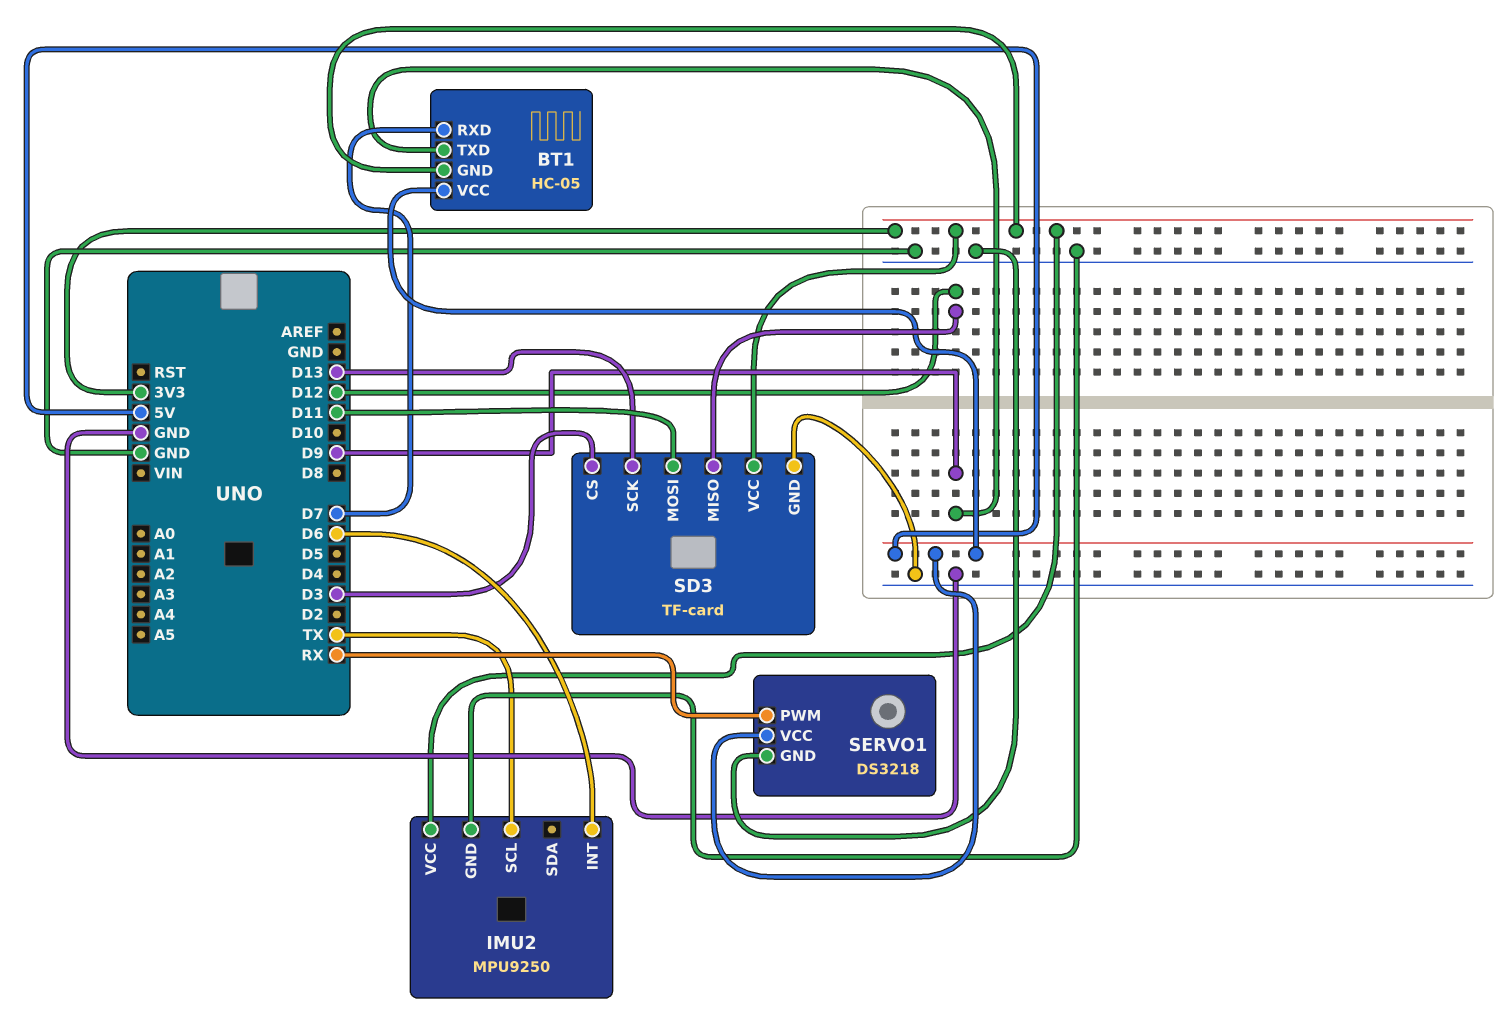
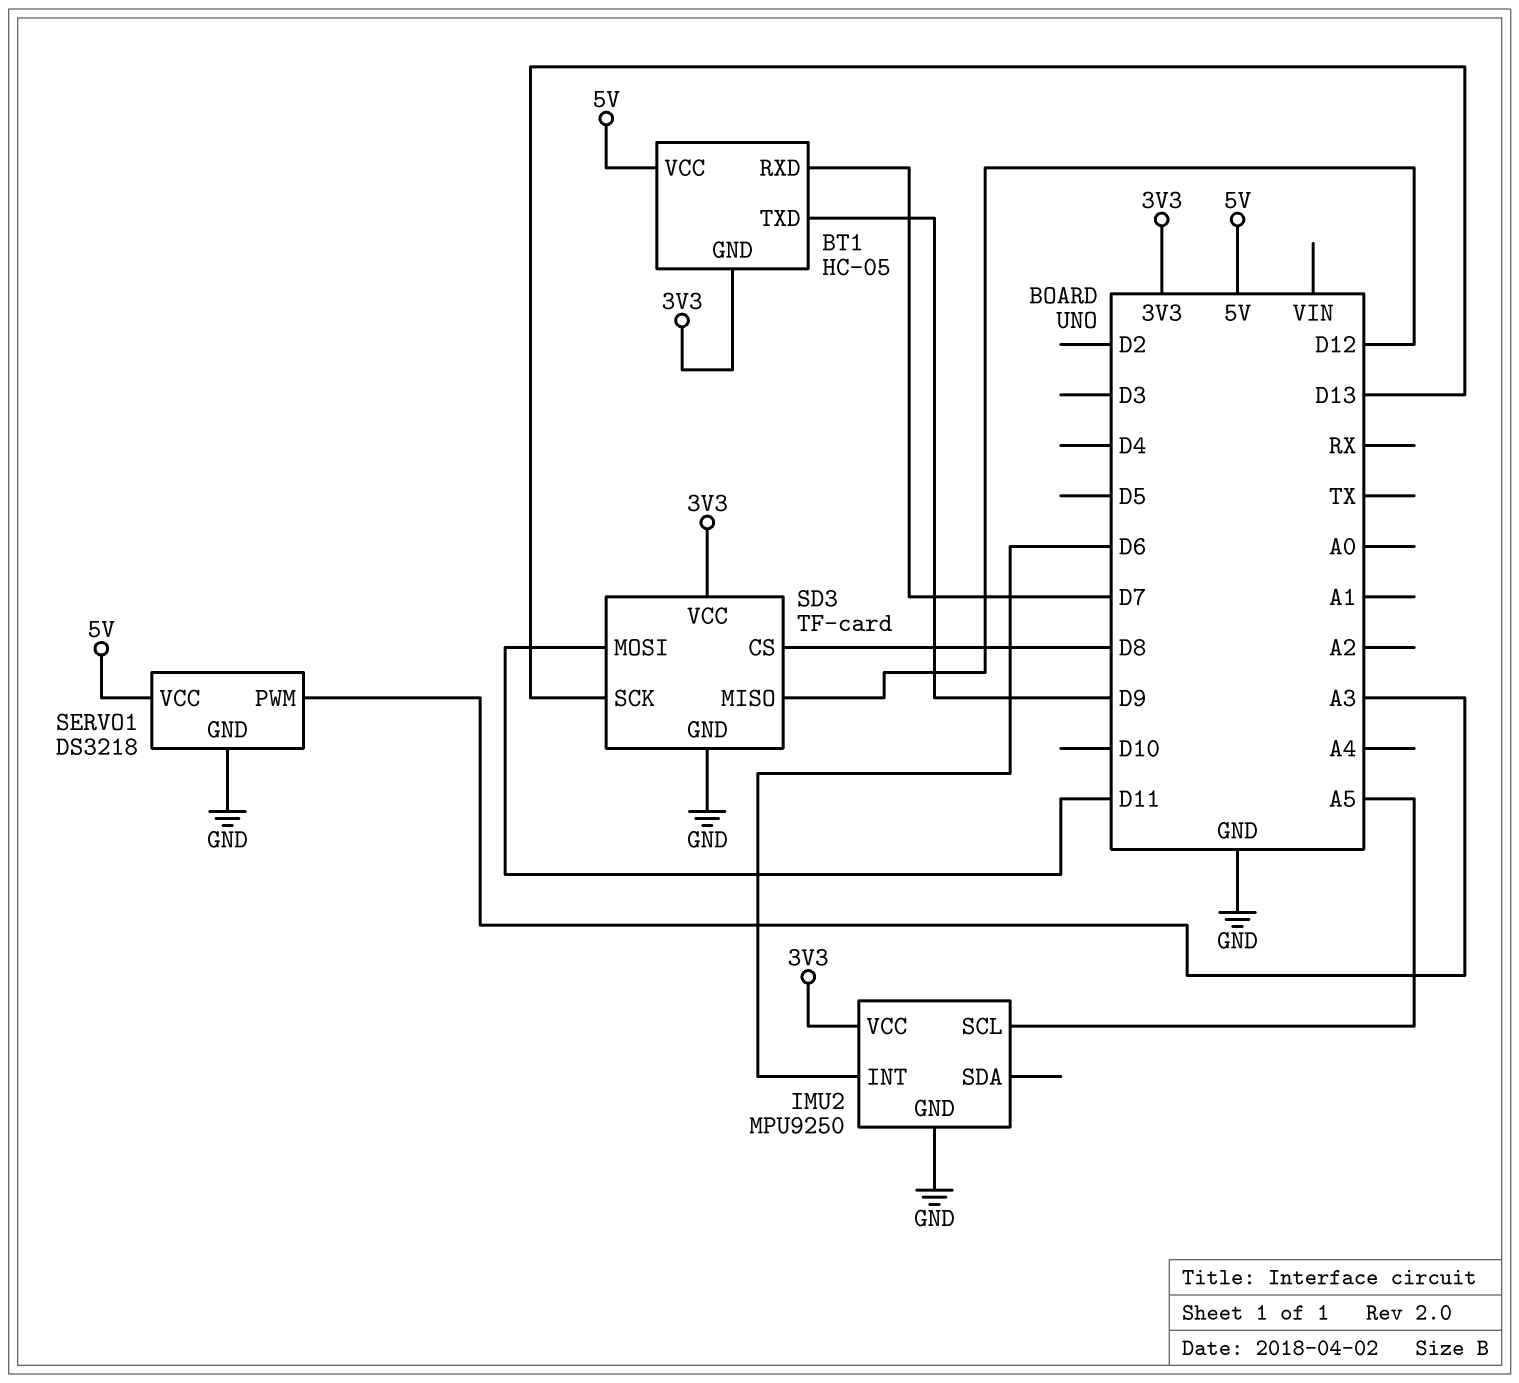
IMU2 pin SCL: TX -> A5
SD3 pin CS: D3 -> D8
SERVO1 pin PWM: RX -> A3

